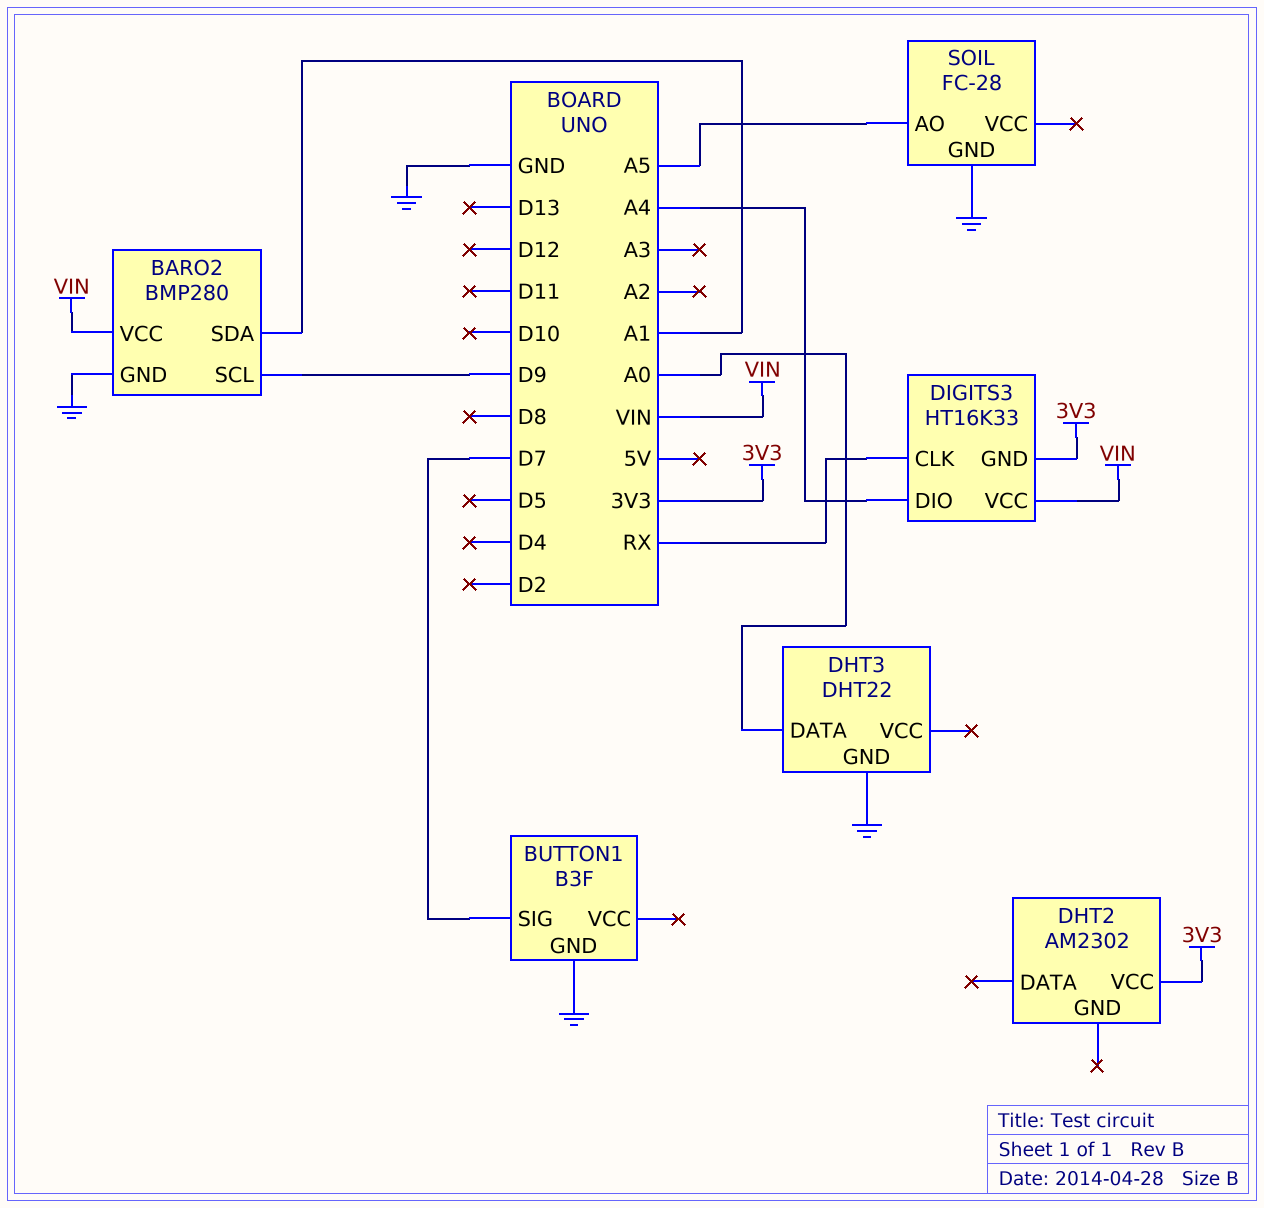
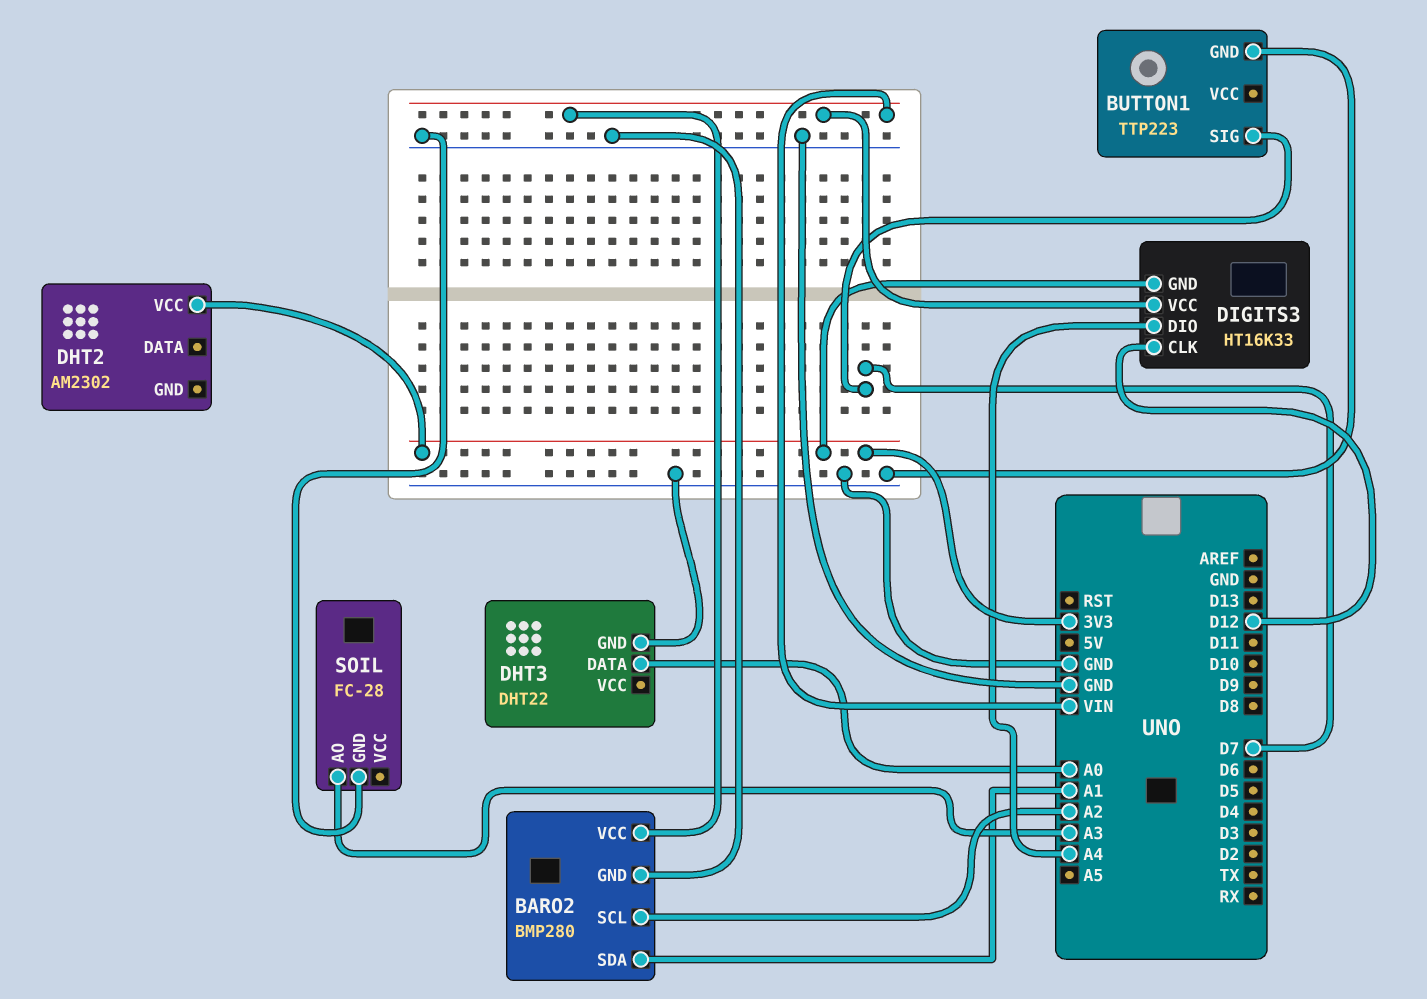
BARO2 pin SCL: D9 -> A2
BUTTON1: B3F -> TTP223
DIGITS3 pin CLK: RX -> D12
SOIL pin AO: A5 -> A3

